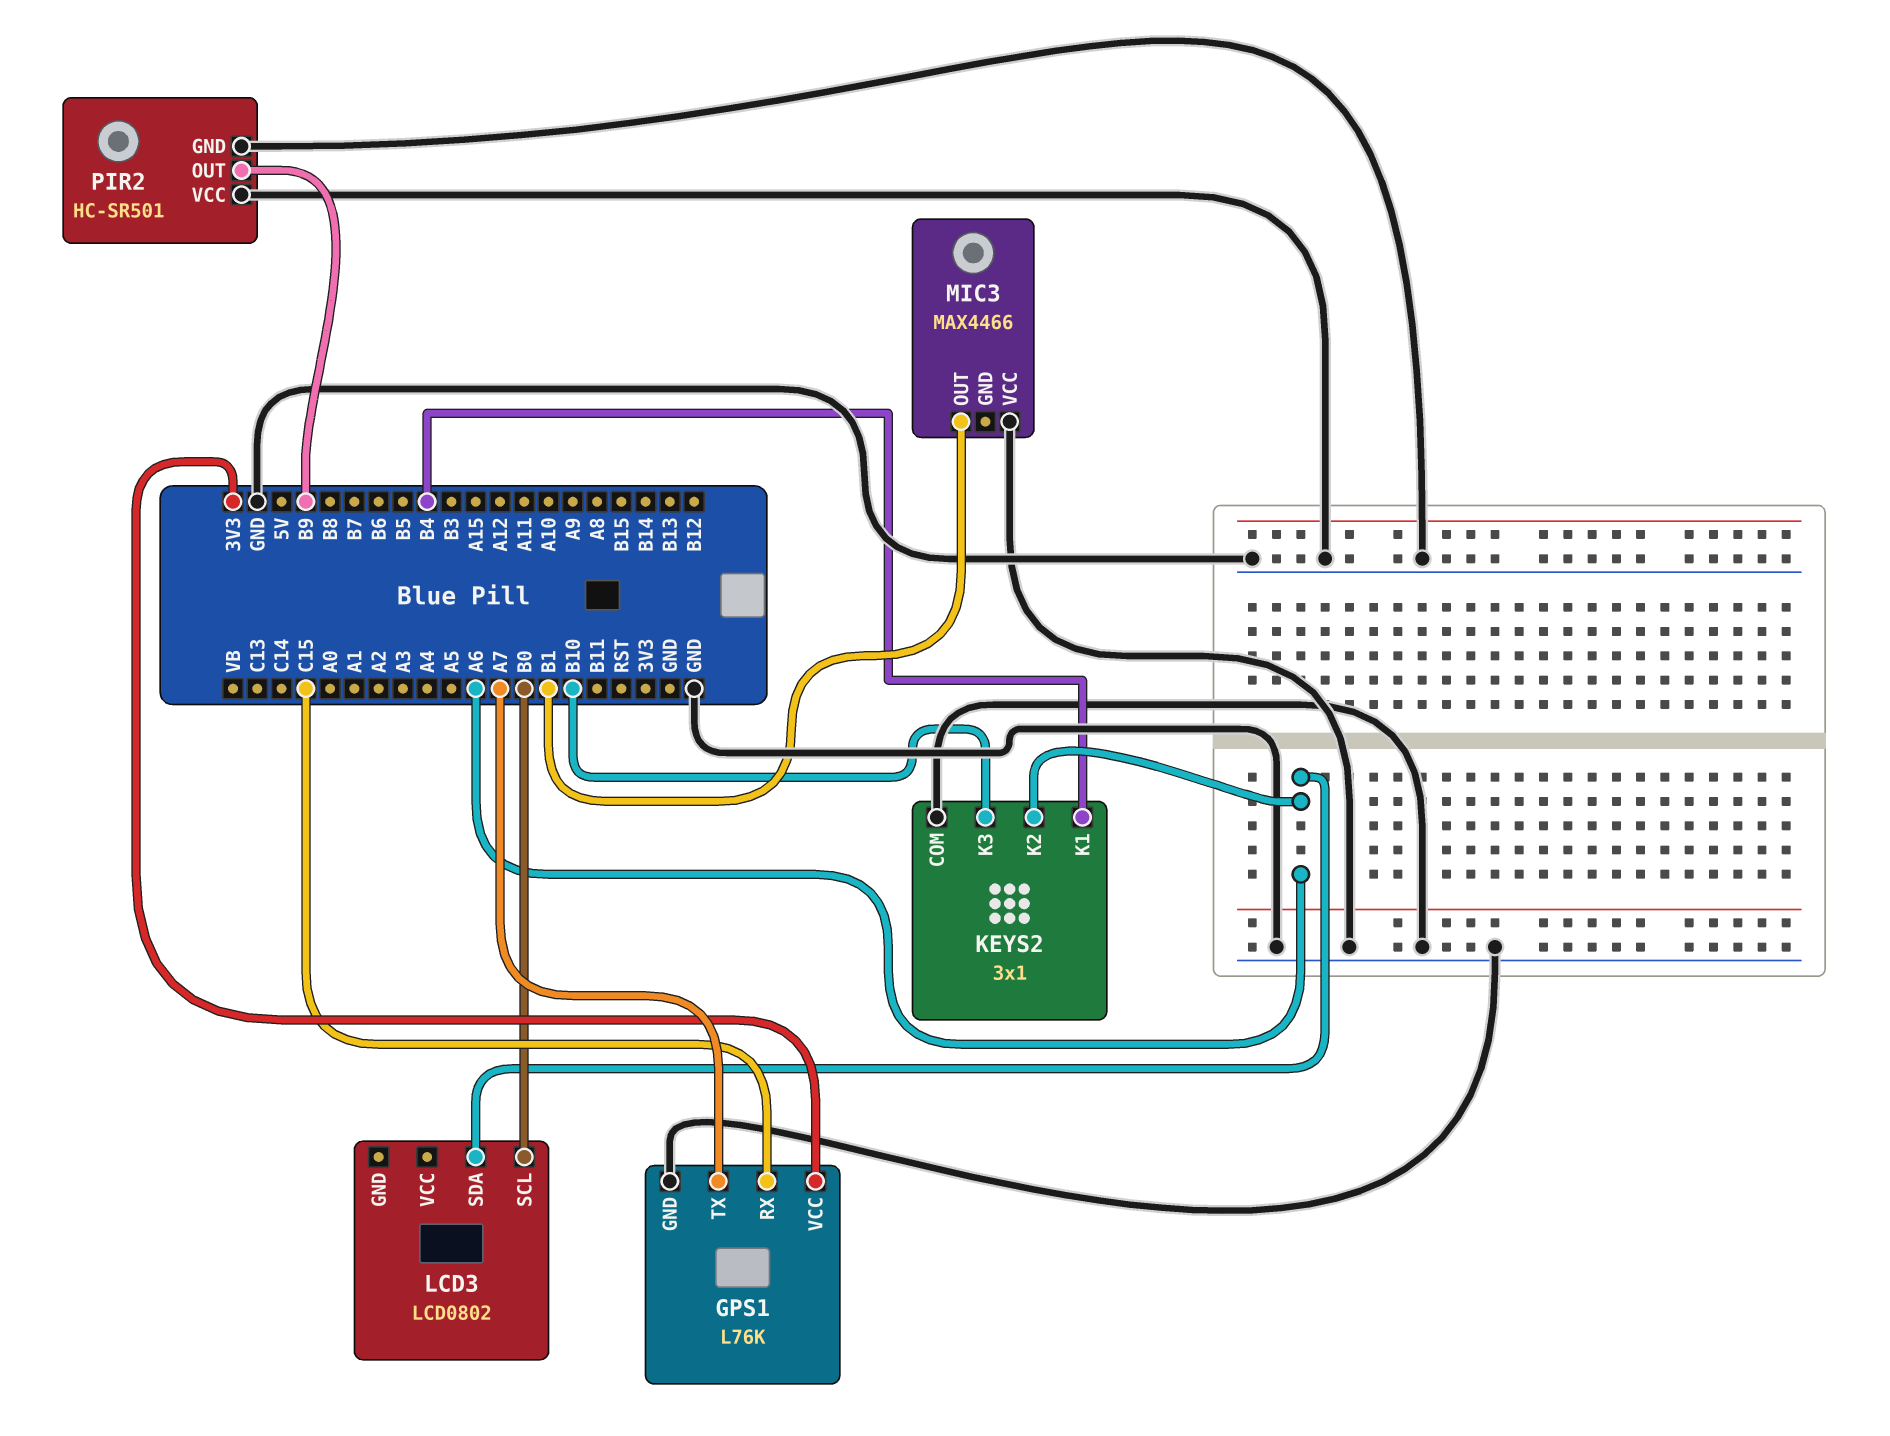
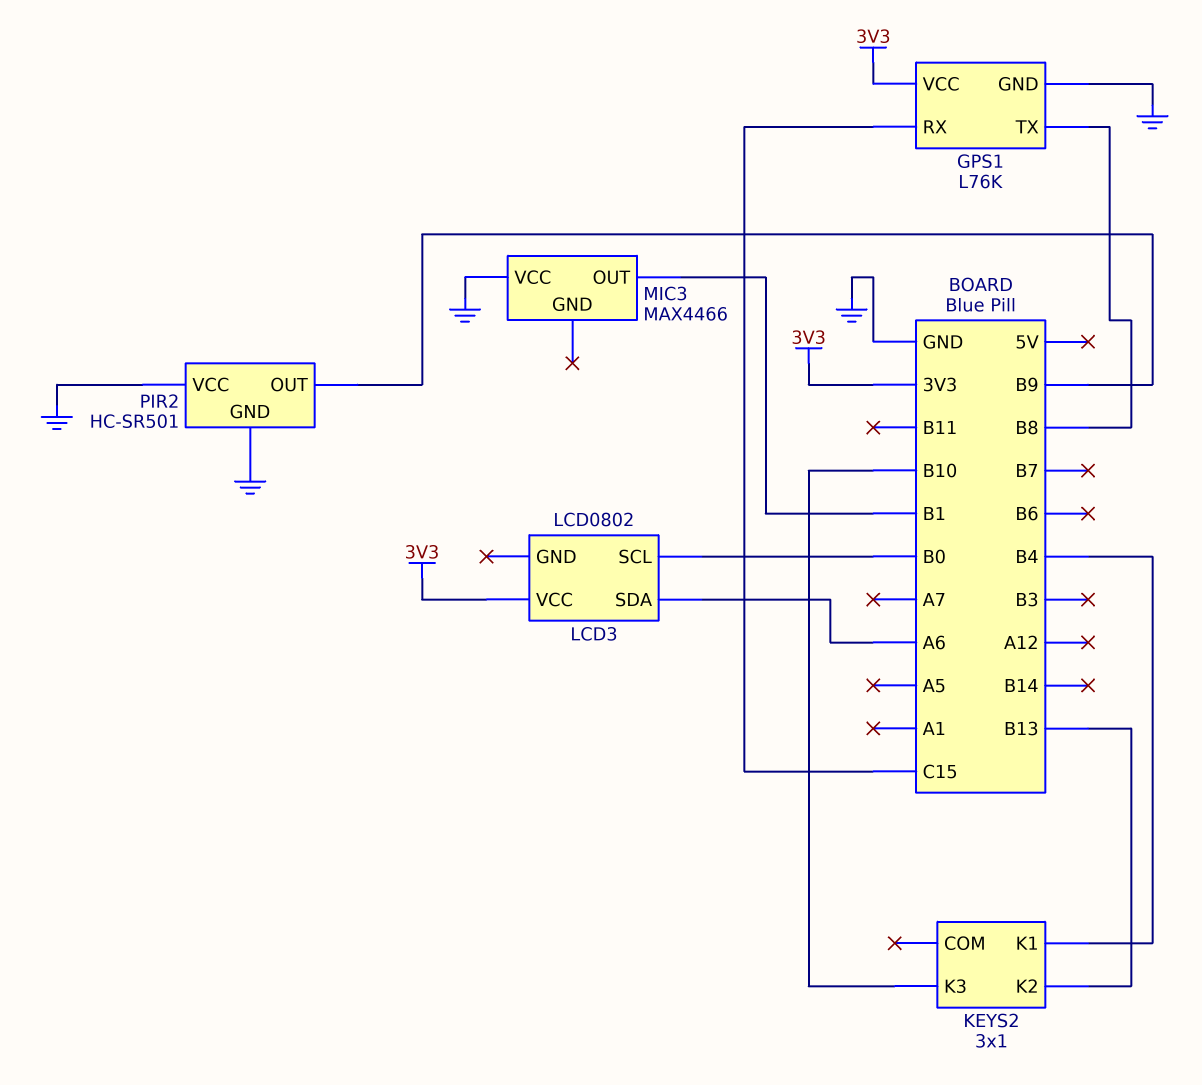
GPS1 pin TX: A7 -> B8
KEYS2 pin COM: GND -> none
KEYS2 pin K2: A6 -> B13
LCD3 pin VCC: none -> 3V3

